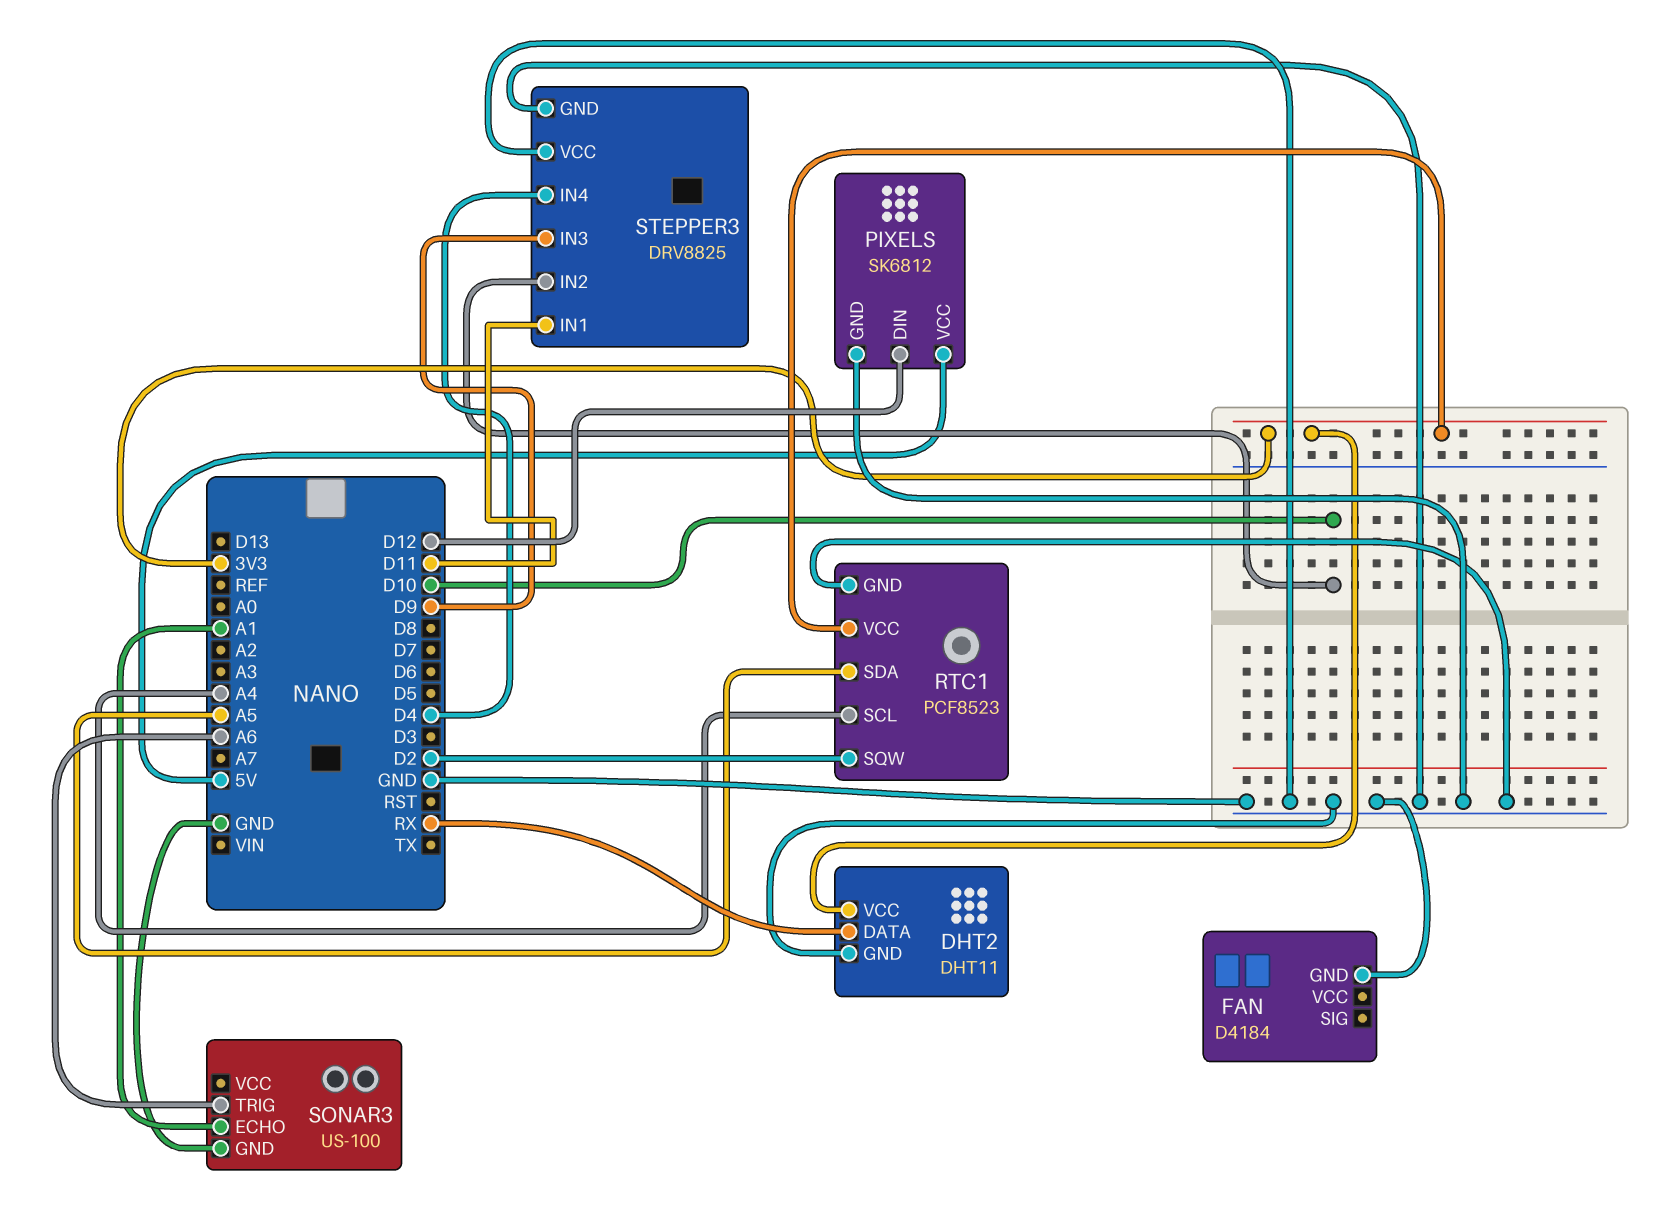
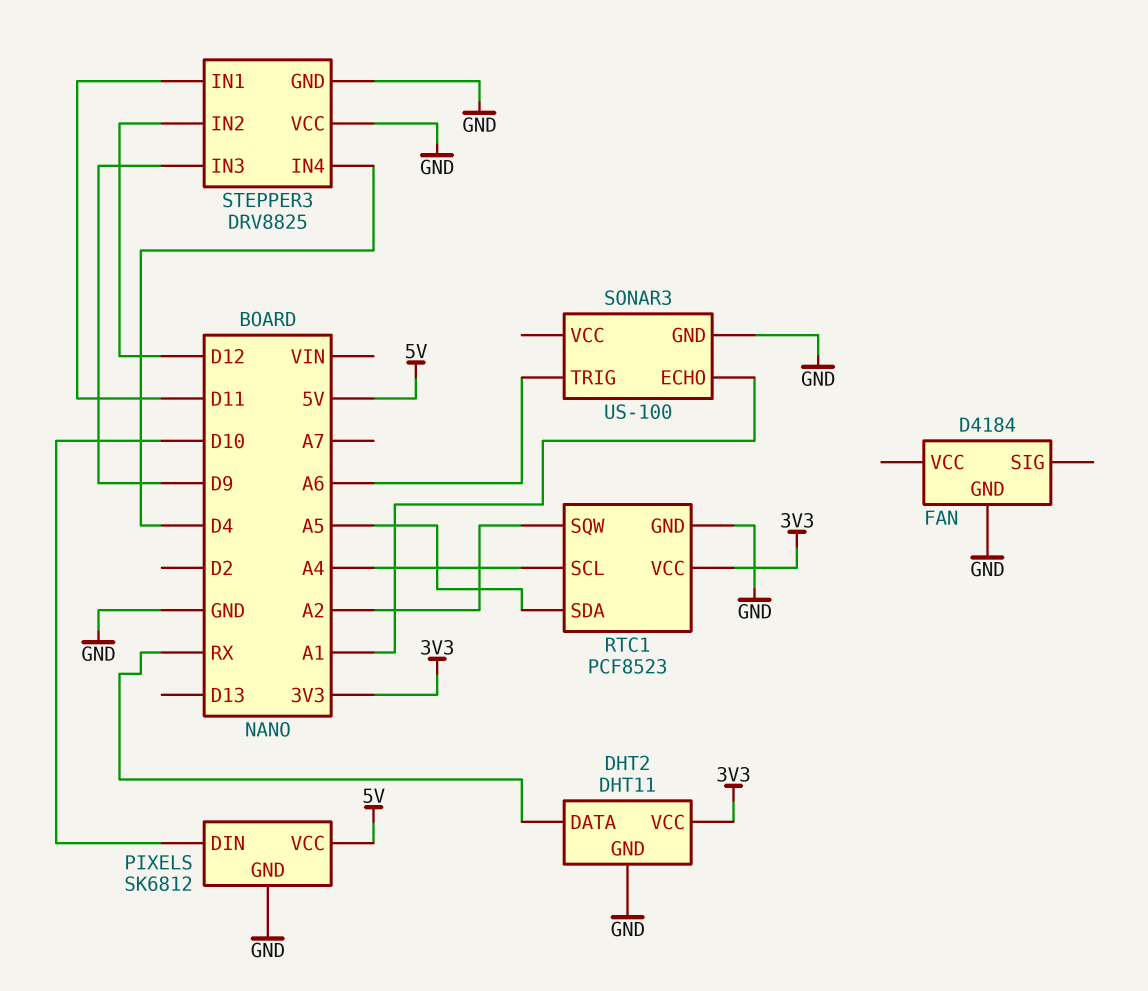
PIXELS pin DIN: D12 -> D10
RTC1 pin SQW: D2 -> A2
STEPPER3 pin IN2: D10 -> D12

